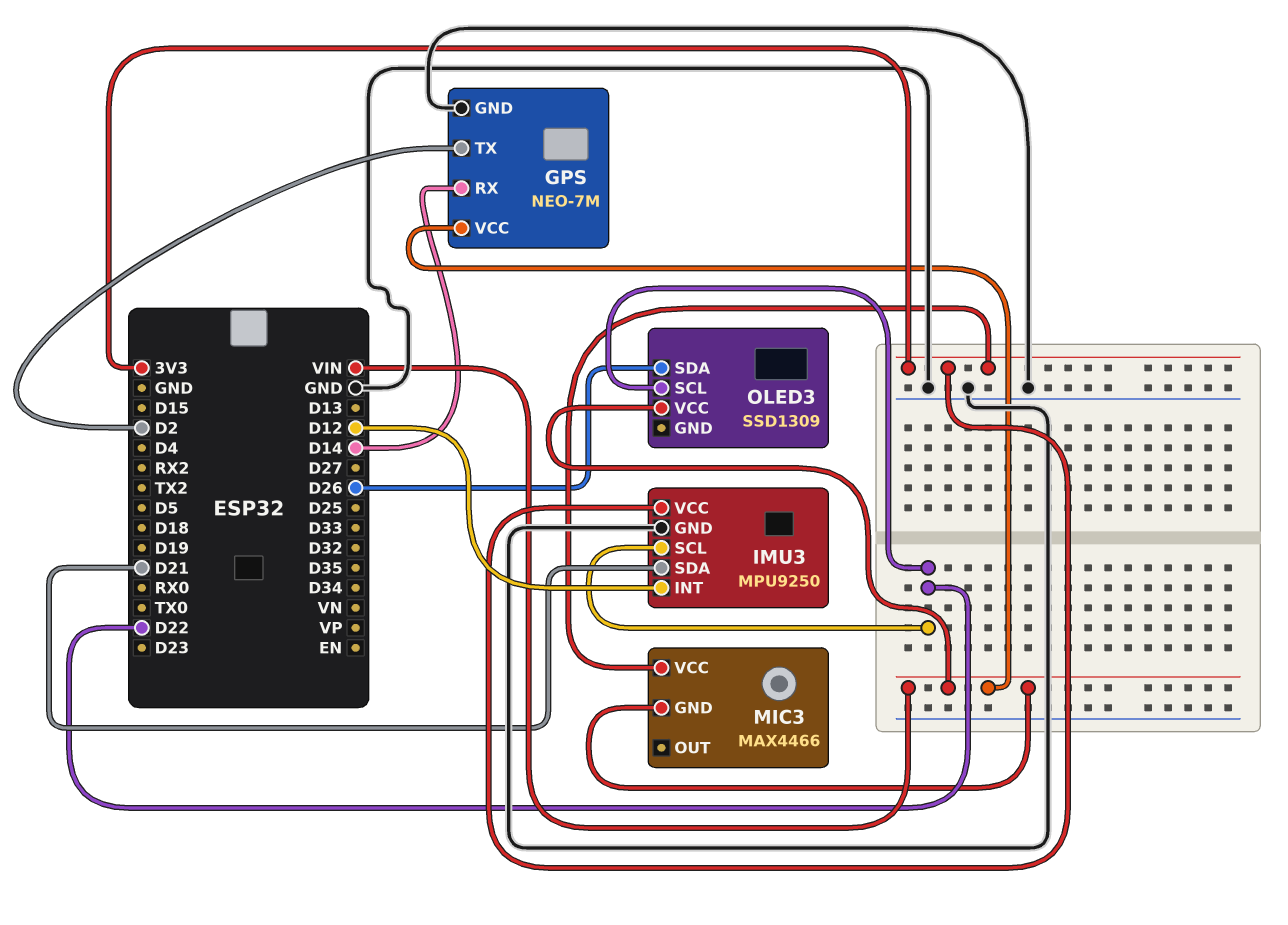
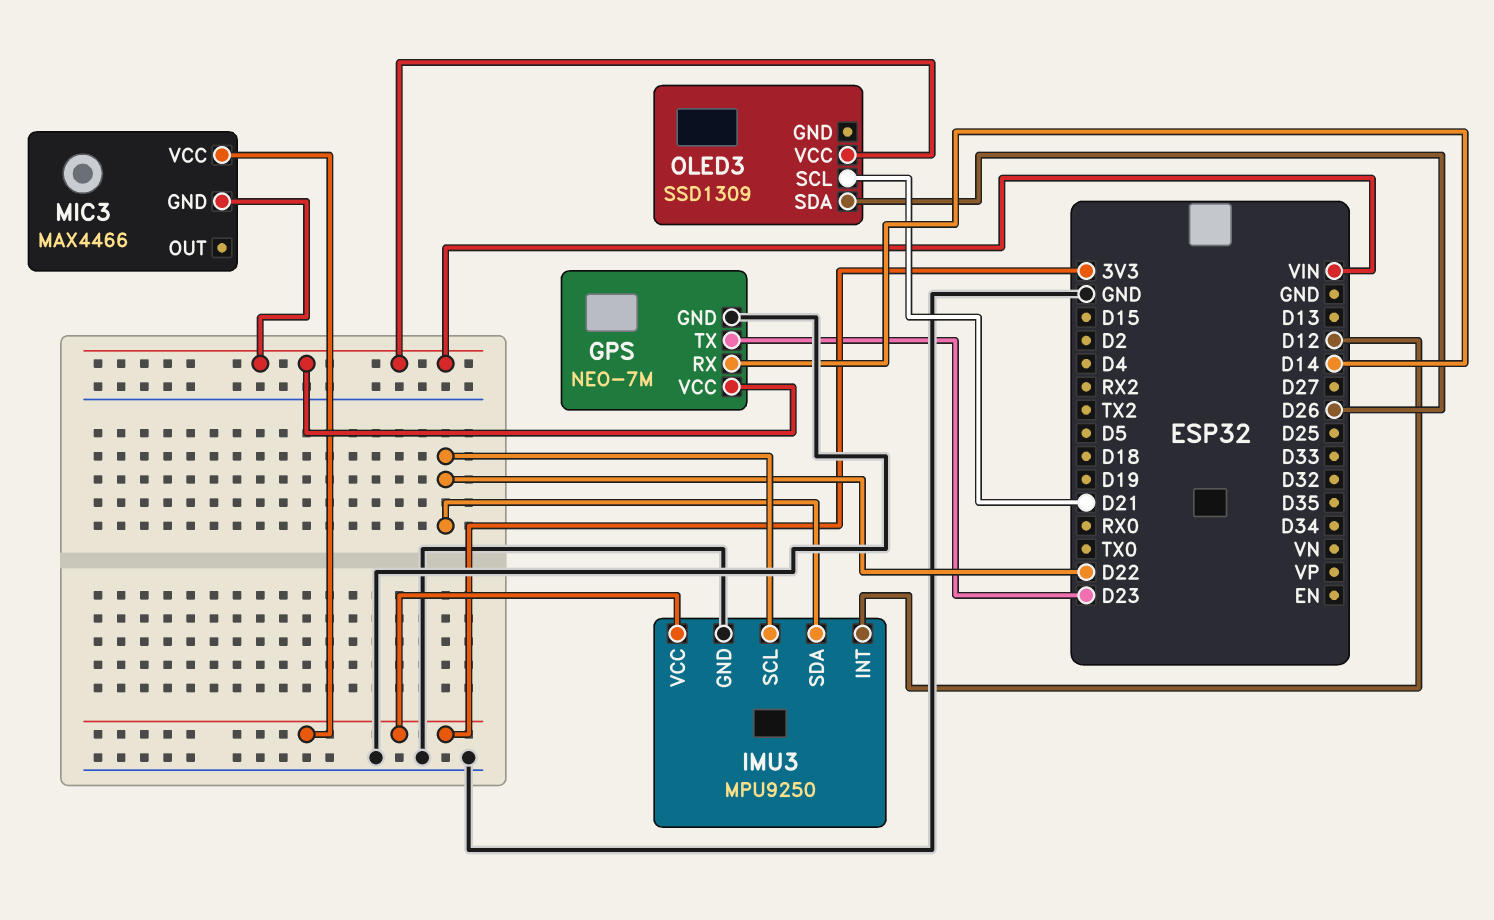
GPS pin TX: D2 -> D23
IMU3 pin SDA: D21 -> D22
OLED3 pin SCL: D22 -> D21

